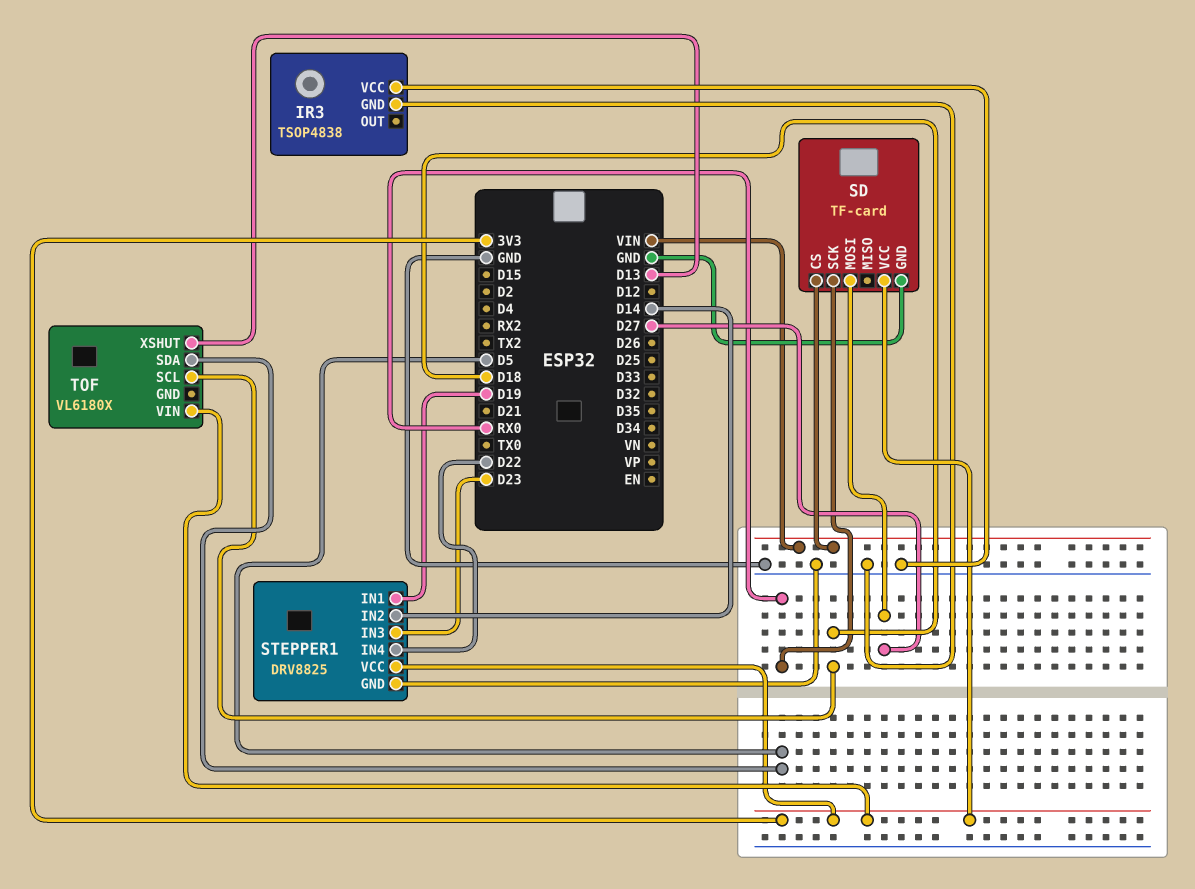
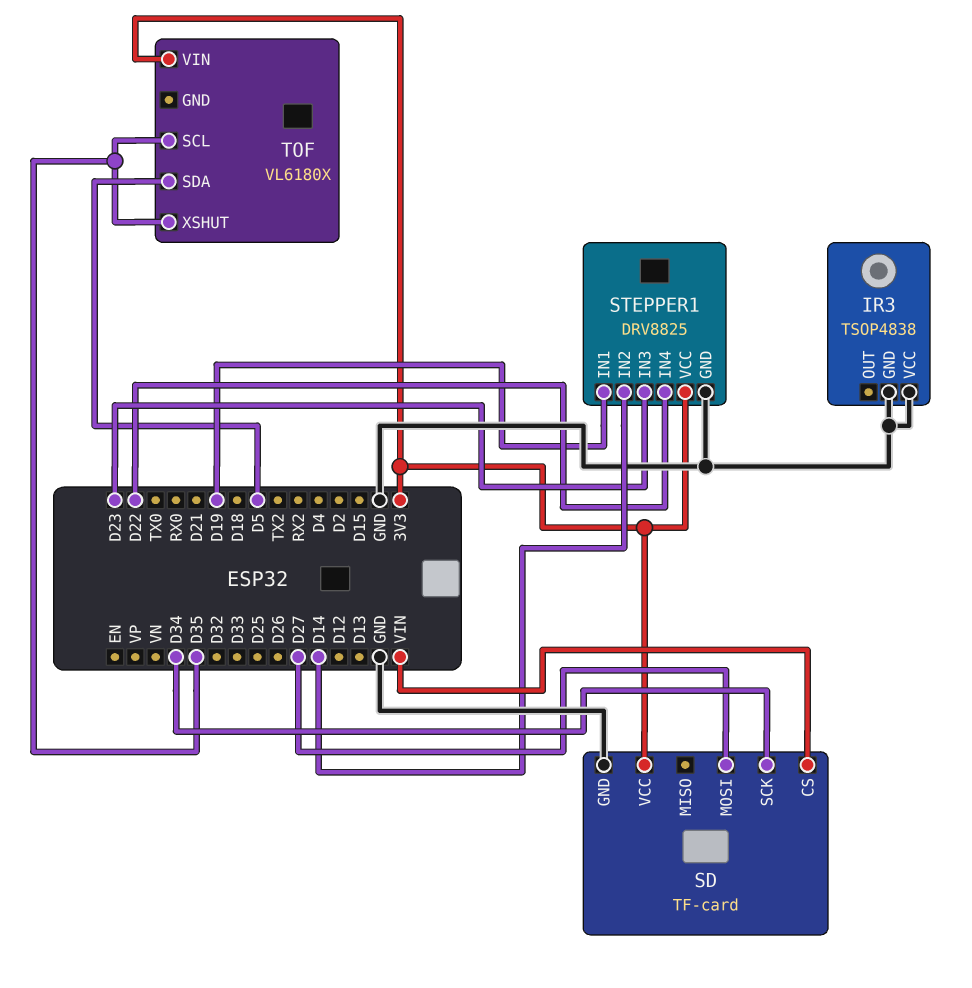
SD pin SCK: RX0 -> D34
TOF pin SCL: D18 -> D35
TOF pin XSHUT: D13 -> D35

